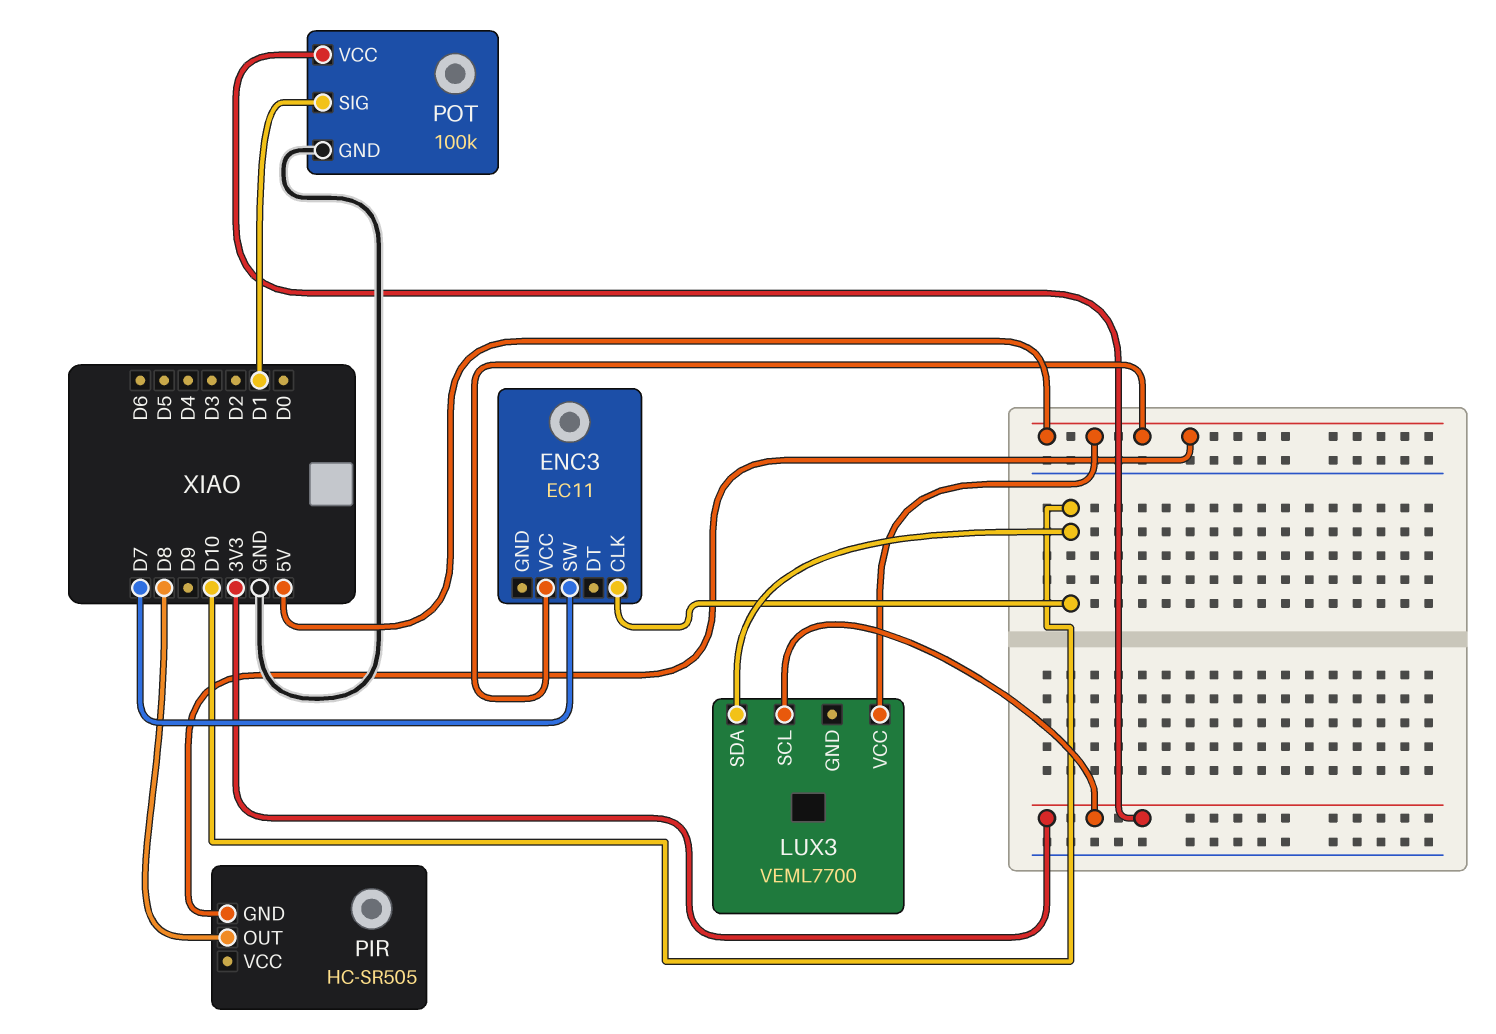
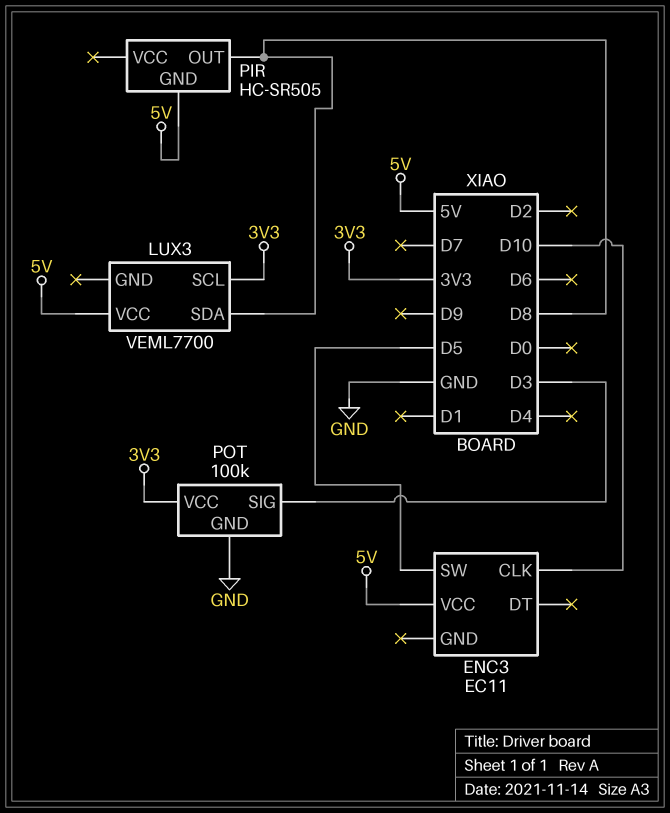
ENC3 pin SW: D7 -> D5
LUX3 pin SDA: D10 -> D8
POT pin SIG: D1 -> D3

